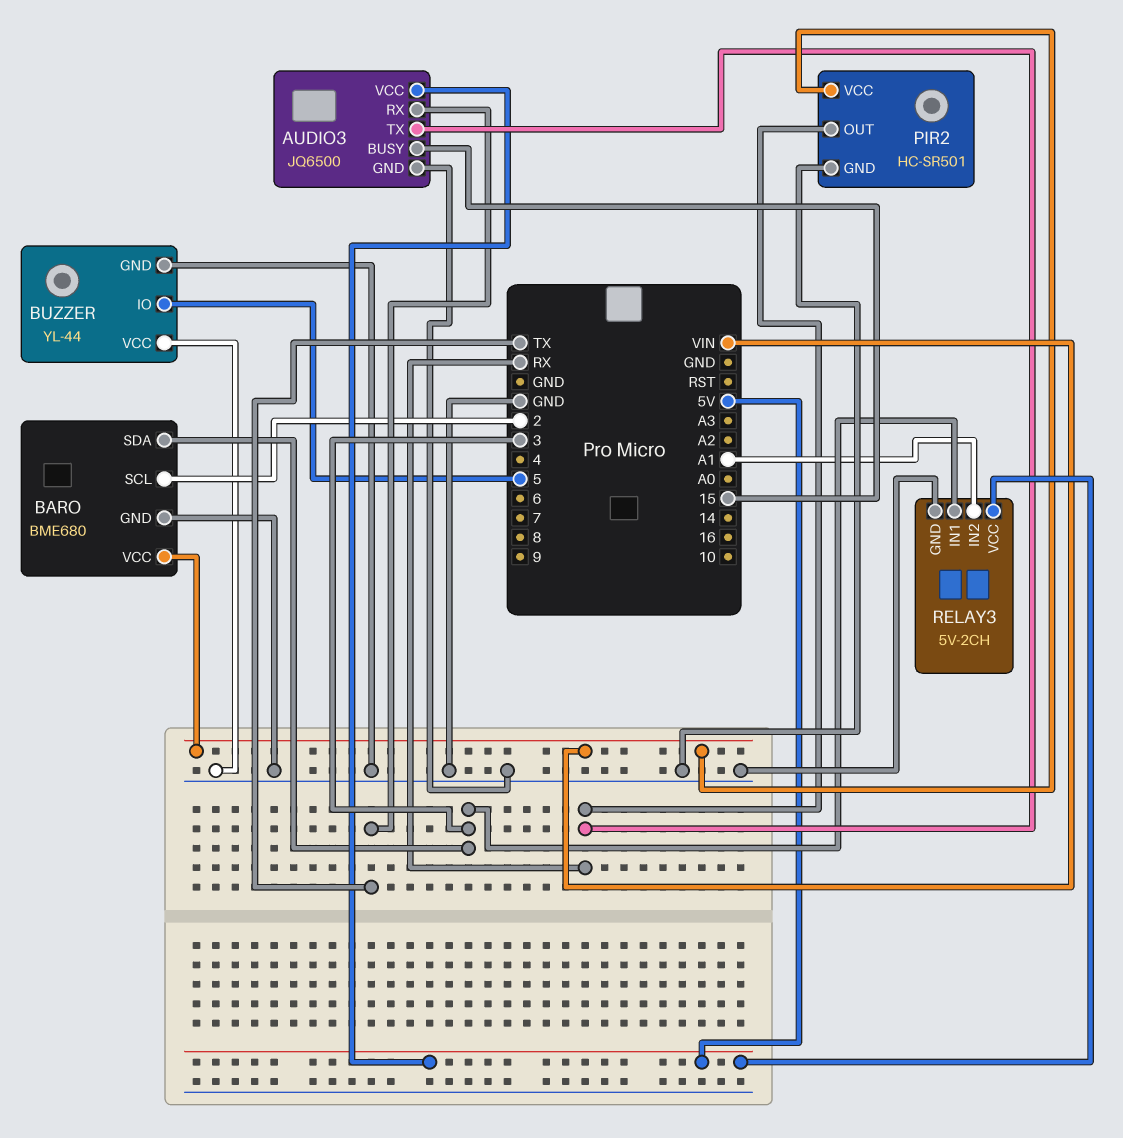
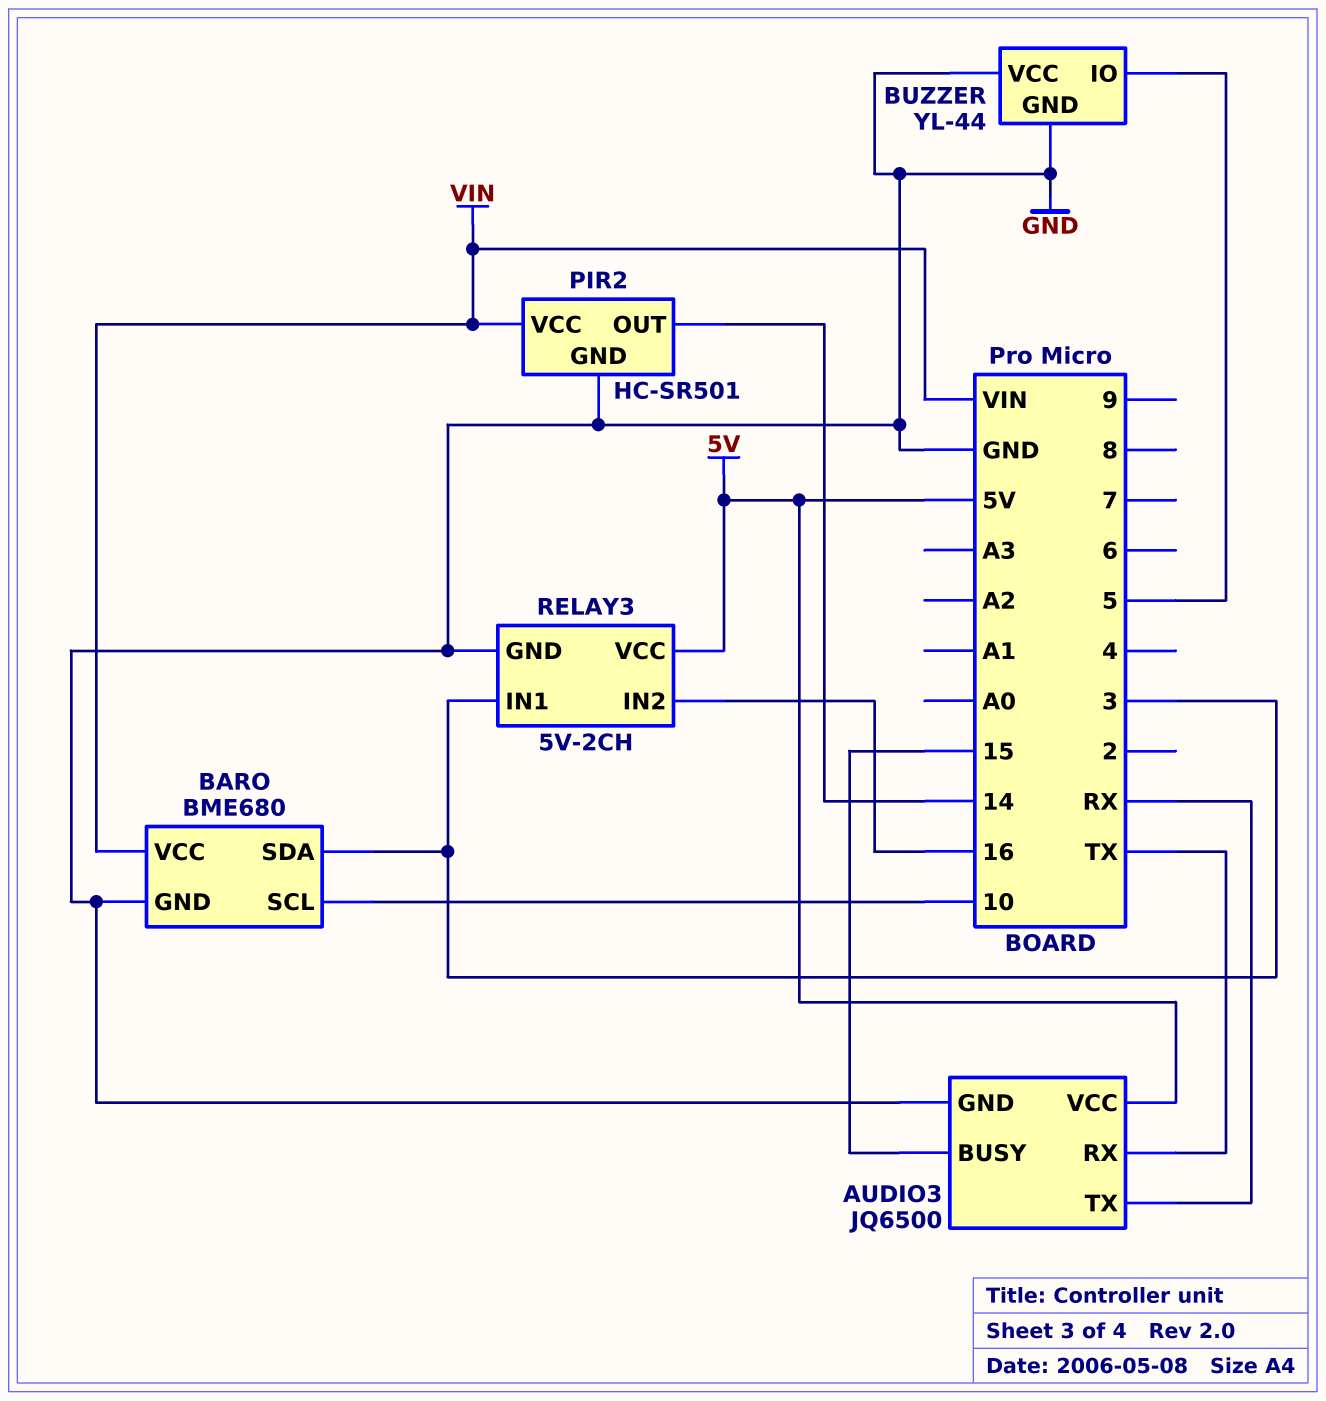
BARO pin SCL: 2 -> 10
PIR2 pin OUT: RX -> 14
RELAY3 pin IN2: A1 -> 16

